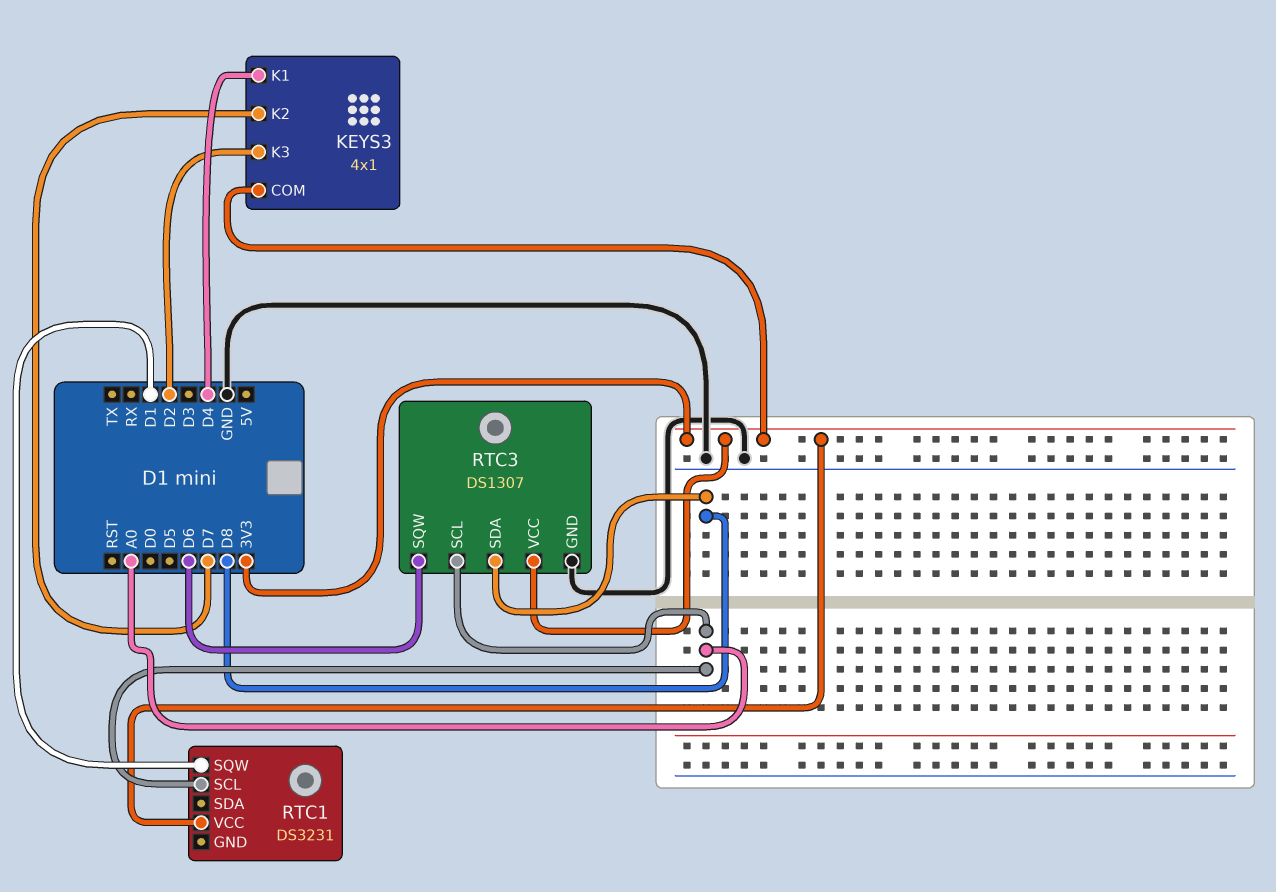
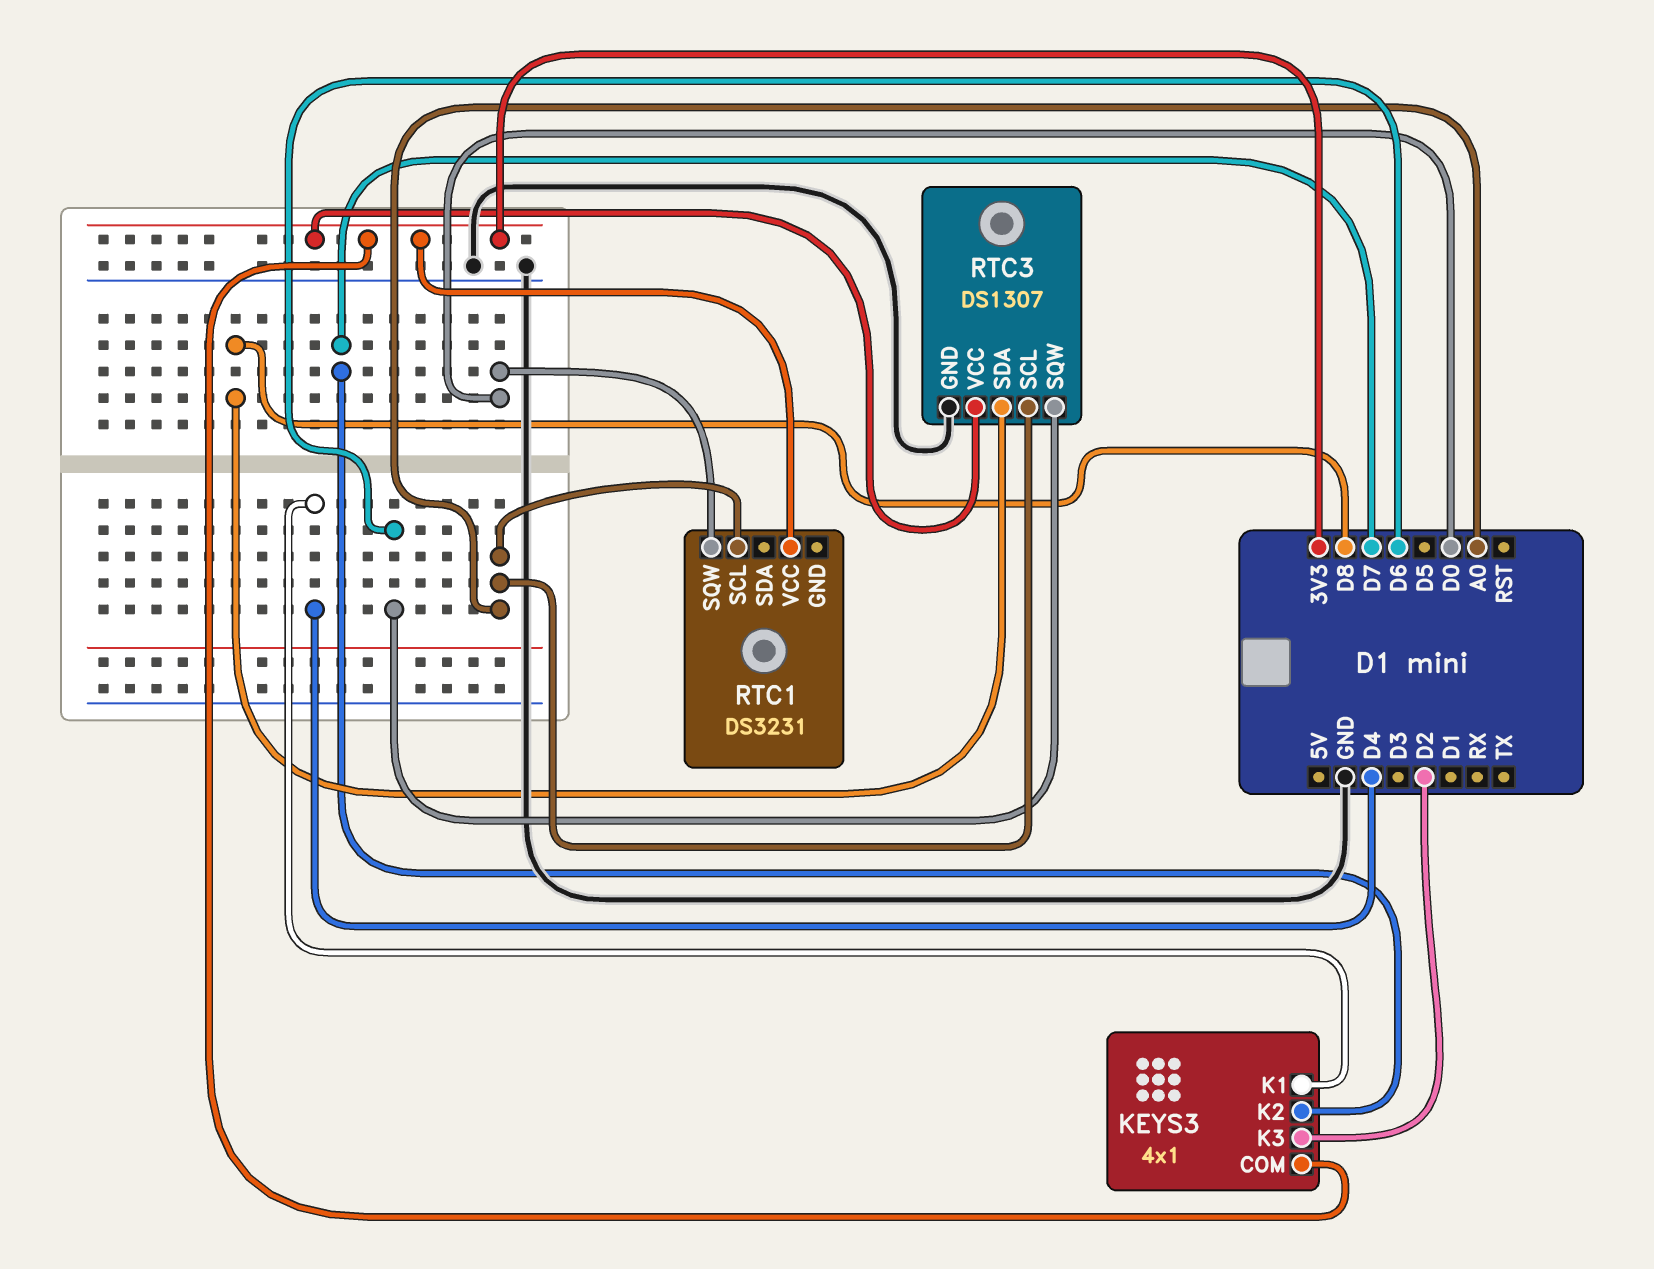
RTC1 pin SQW: D1 -> D0

